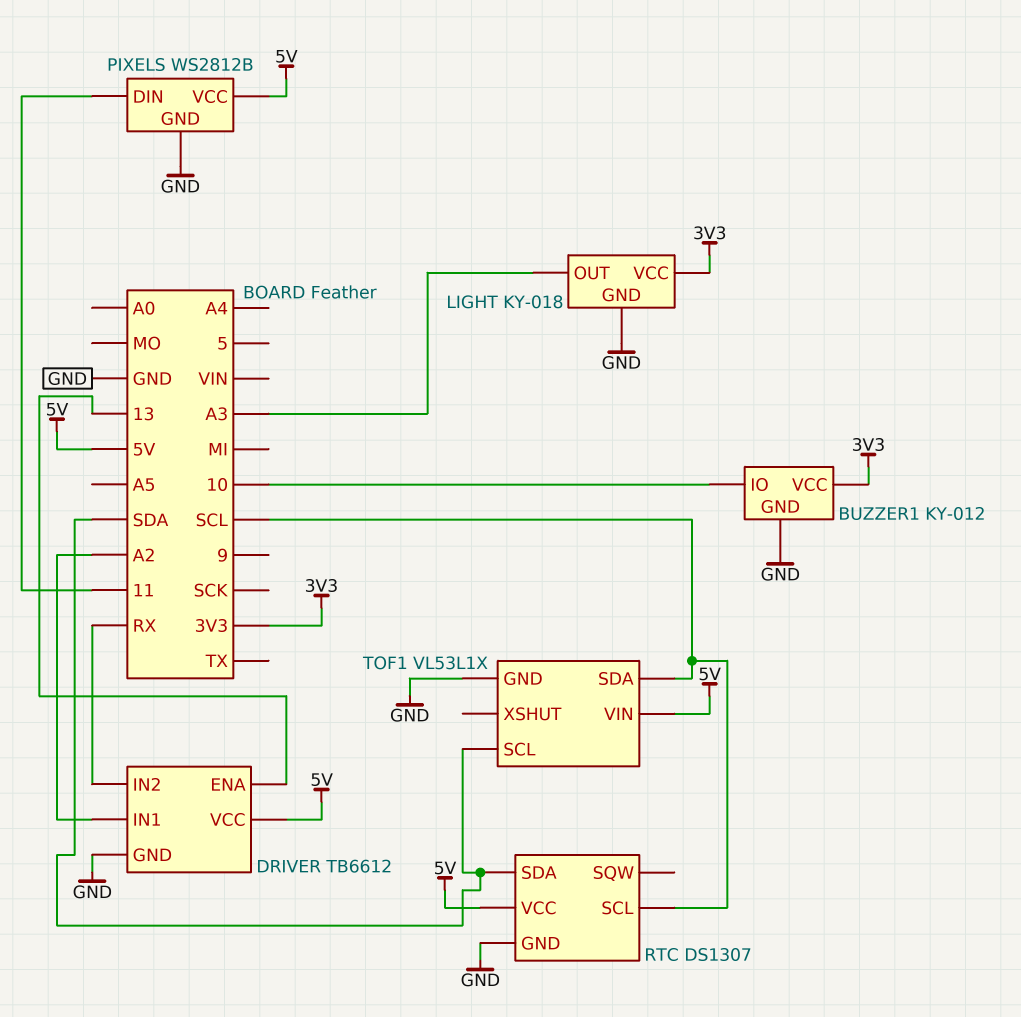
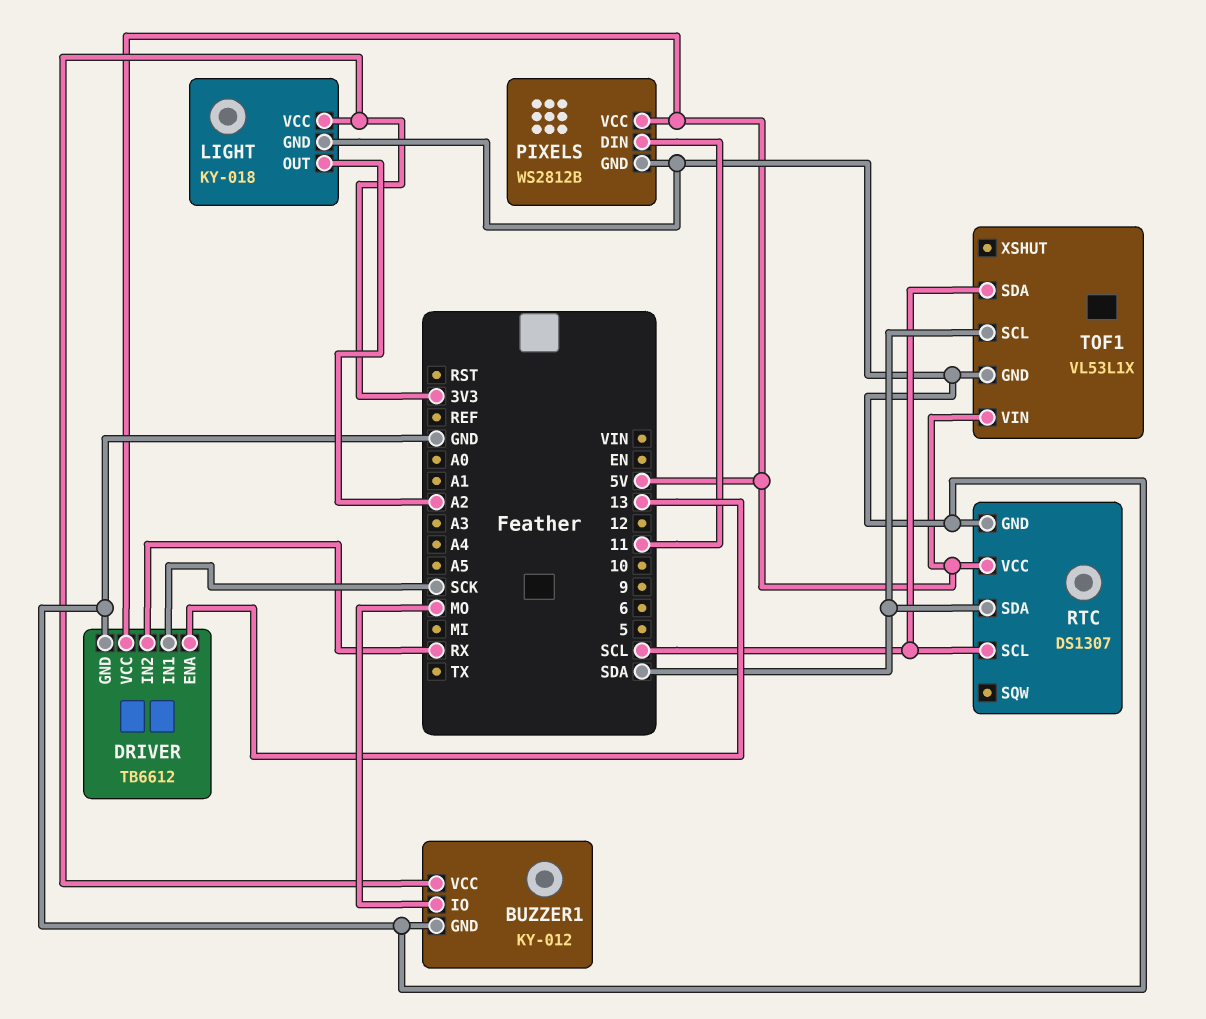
BUZZER1 pin IO: 10 -> MO
DRIVER pin IN1: A2 -> SCK
LIGHT pin OUT: A3 -> A2

